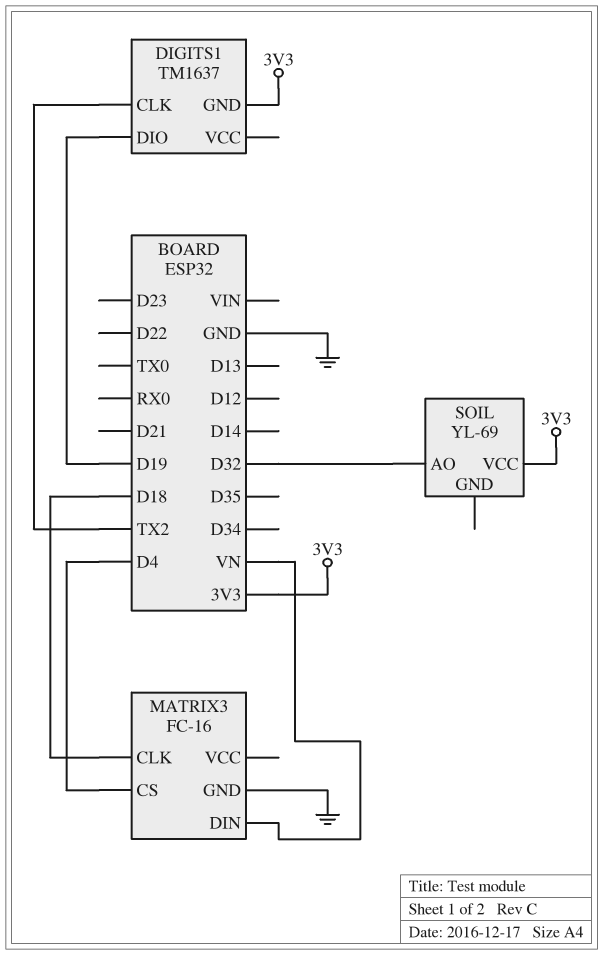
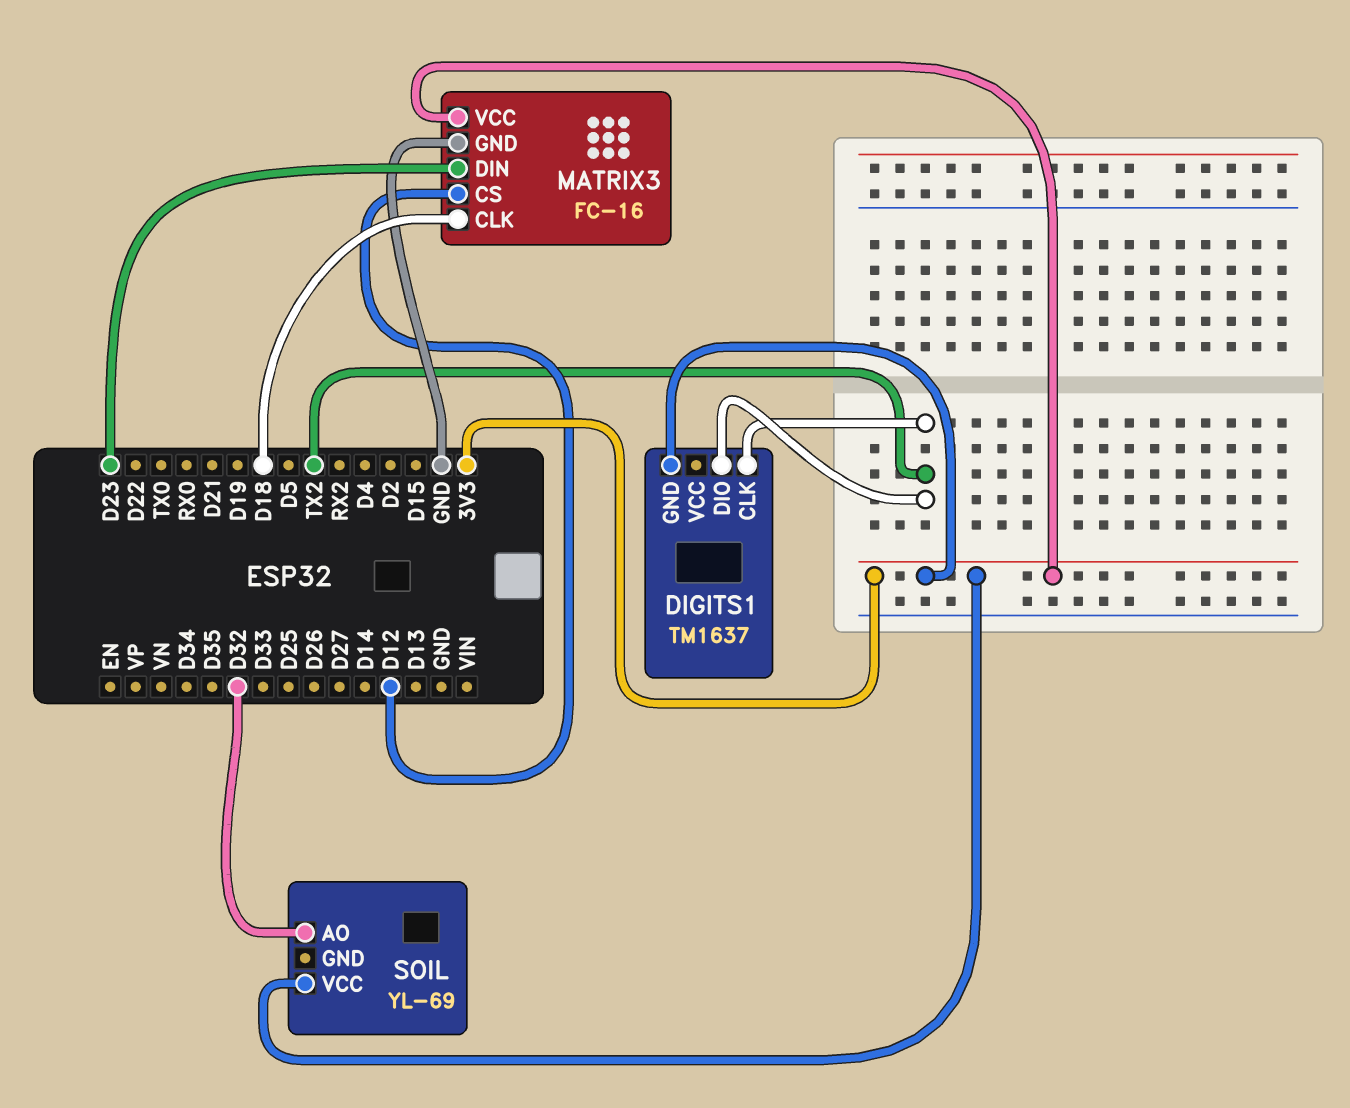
DIGITS1 pin DIO: D19 -> TX2
MATRIX3 pin CS: D4 -> D12
MATRIX3 pin DIN: VN -> D23
MATRIX3 pin VCC: none -> 3V3

